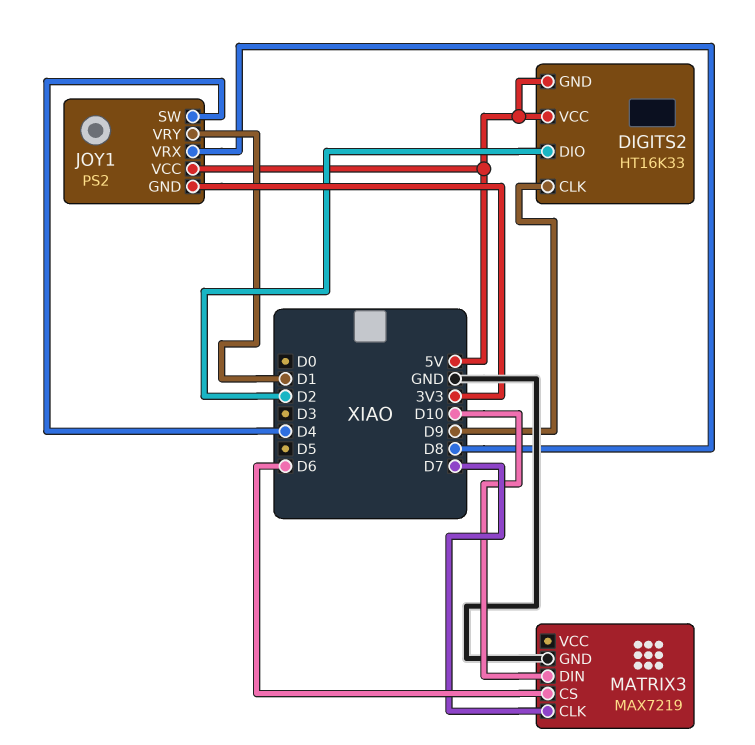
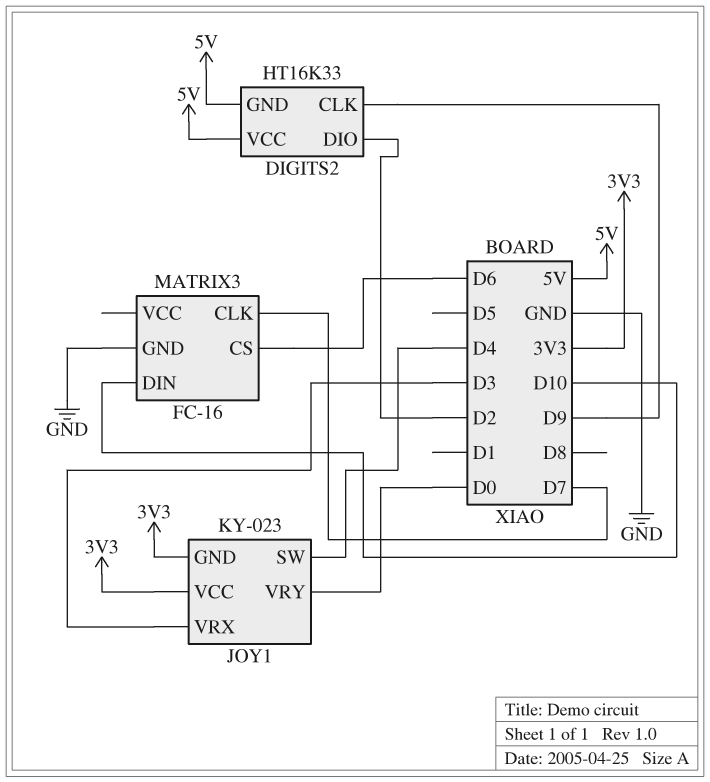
JOY1: PS2 -> KY-023
JOY1 pin VCC: 5V -> 3V3
JOY1 pin VRX: D8 -> D3
JOY1 pin VRY: D1 -> D0
MATRIX3: MAX7219 -> FC-16

